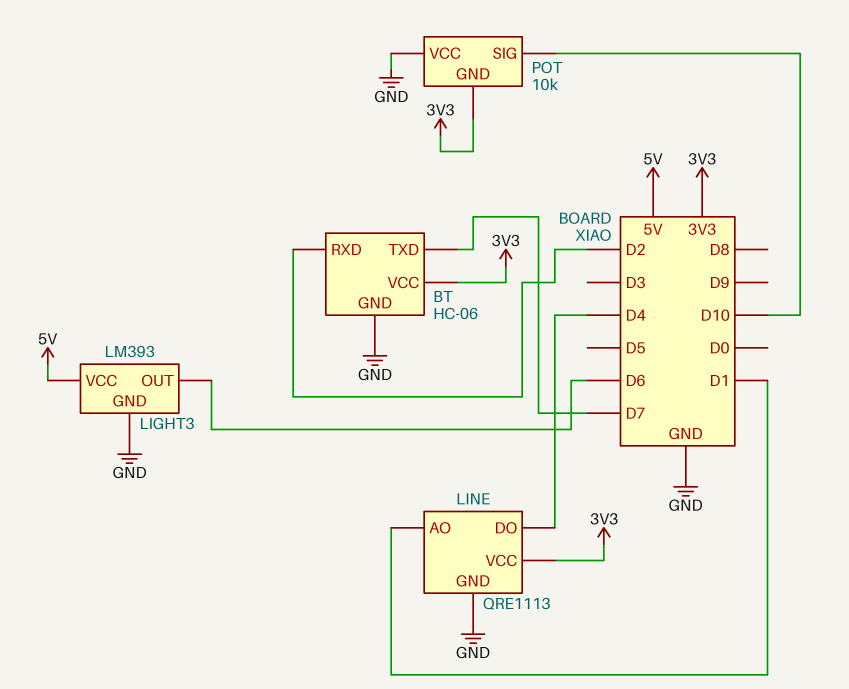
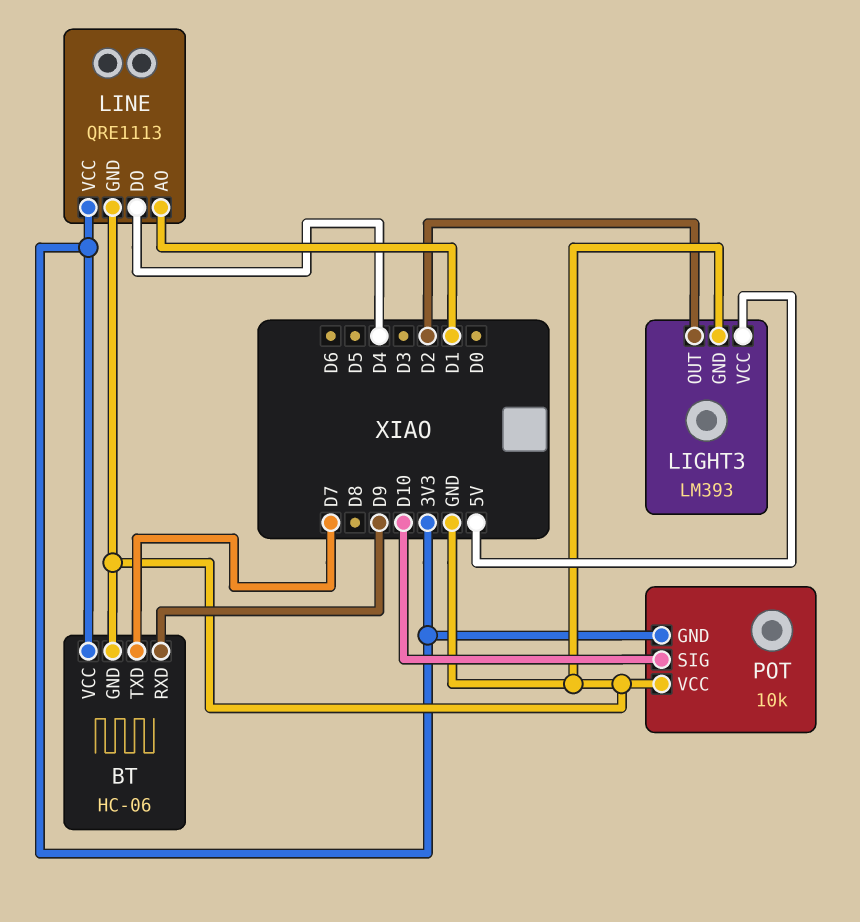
BT pin RXD: D2 -> D9
LIGHT3 pin OUT: D6 -> D2

